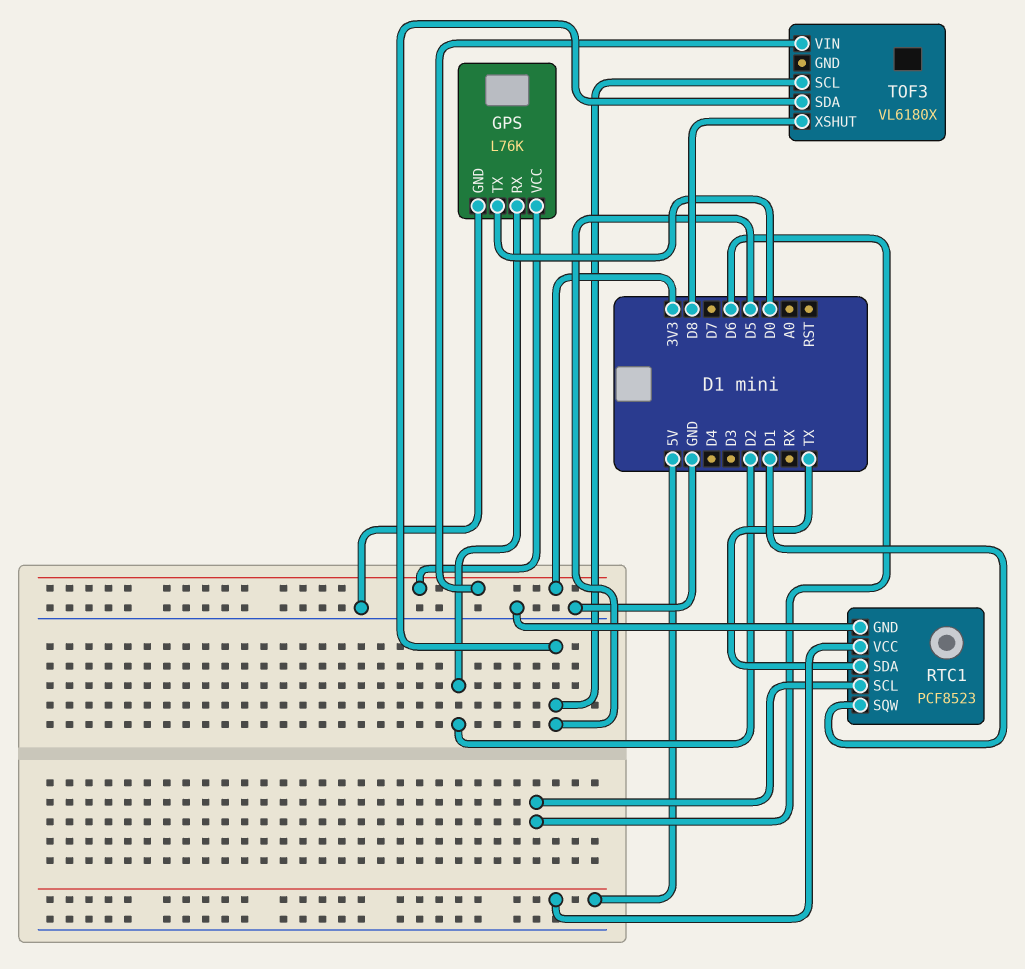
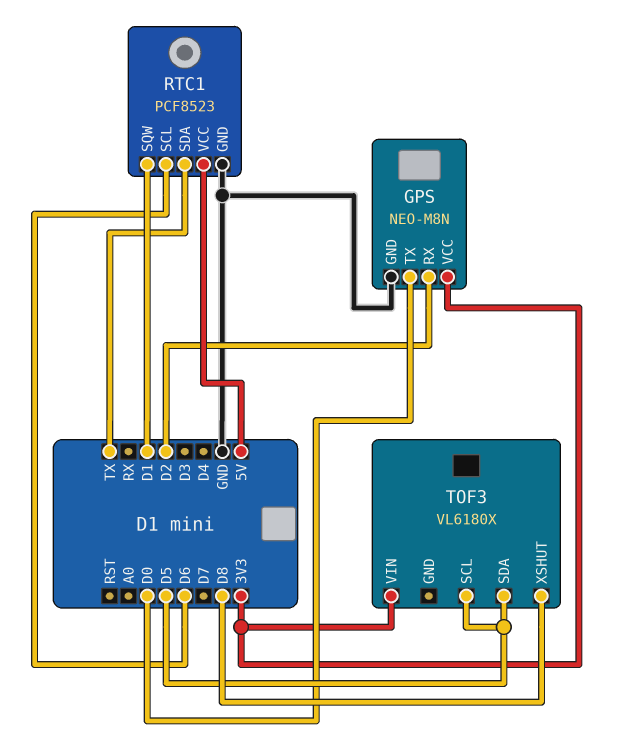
GPS: L76K -> NEO-M8N

